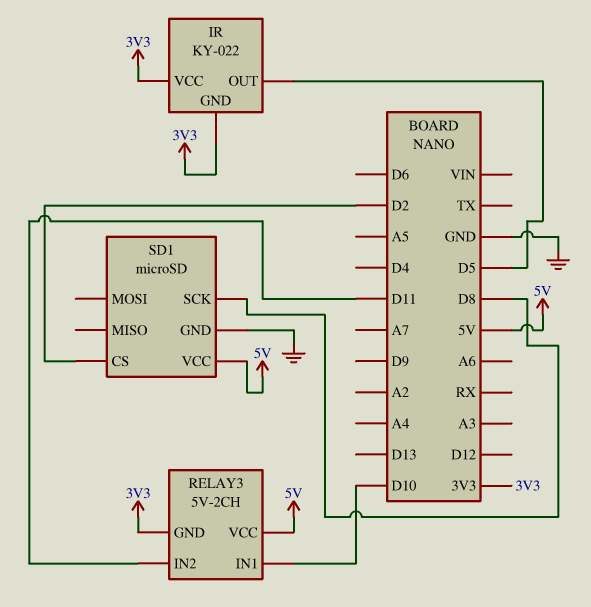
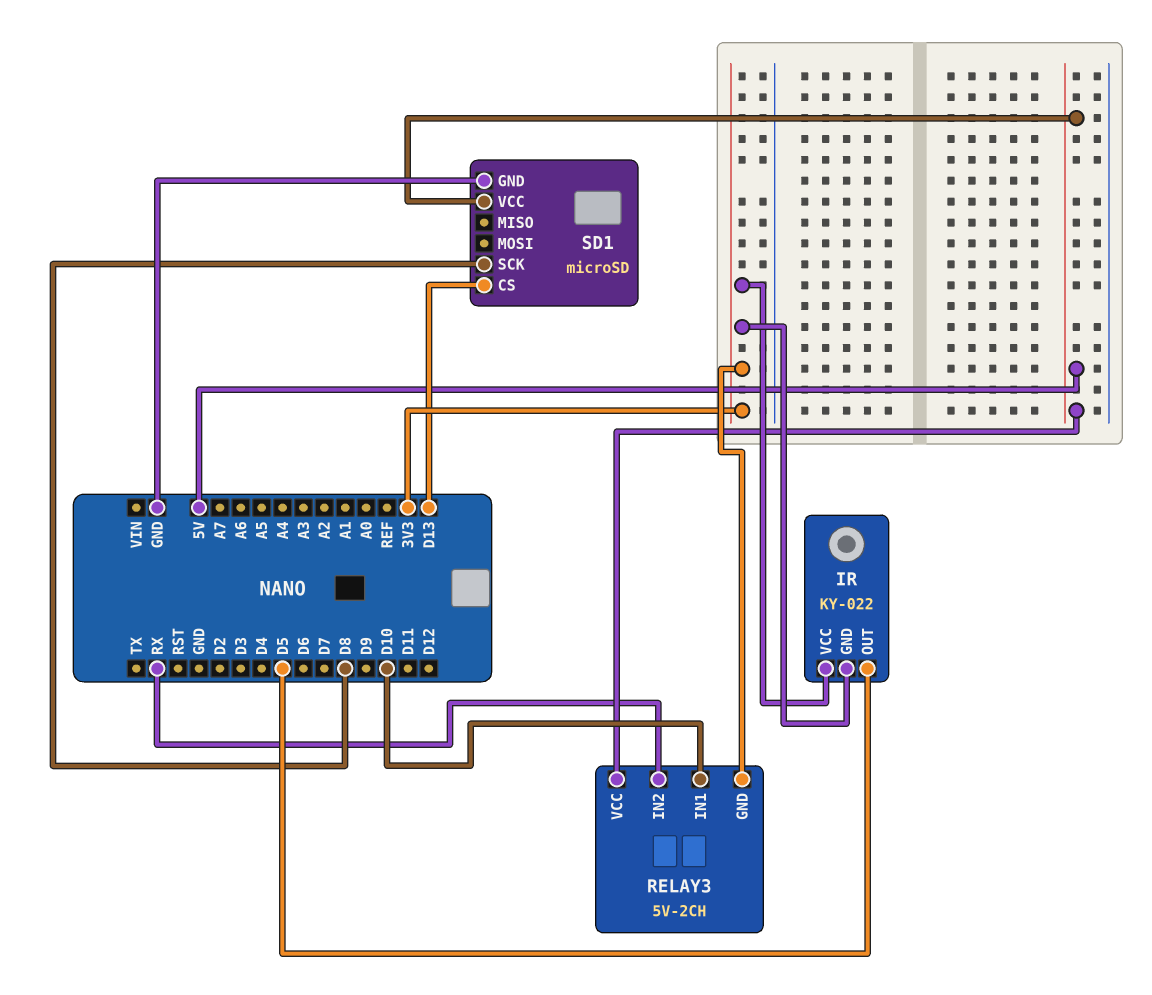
RELAY3 pin IN2: D11 -> RX
SD1 pin CS: D2 -> D13

